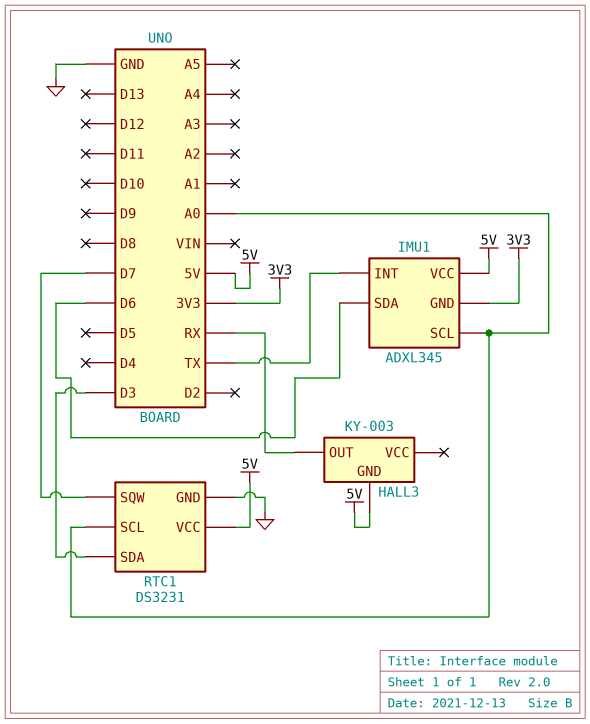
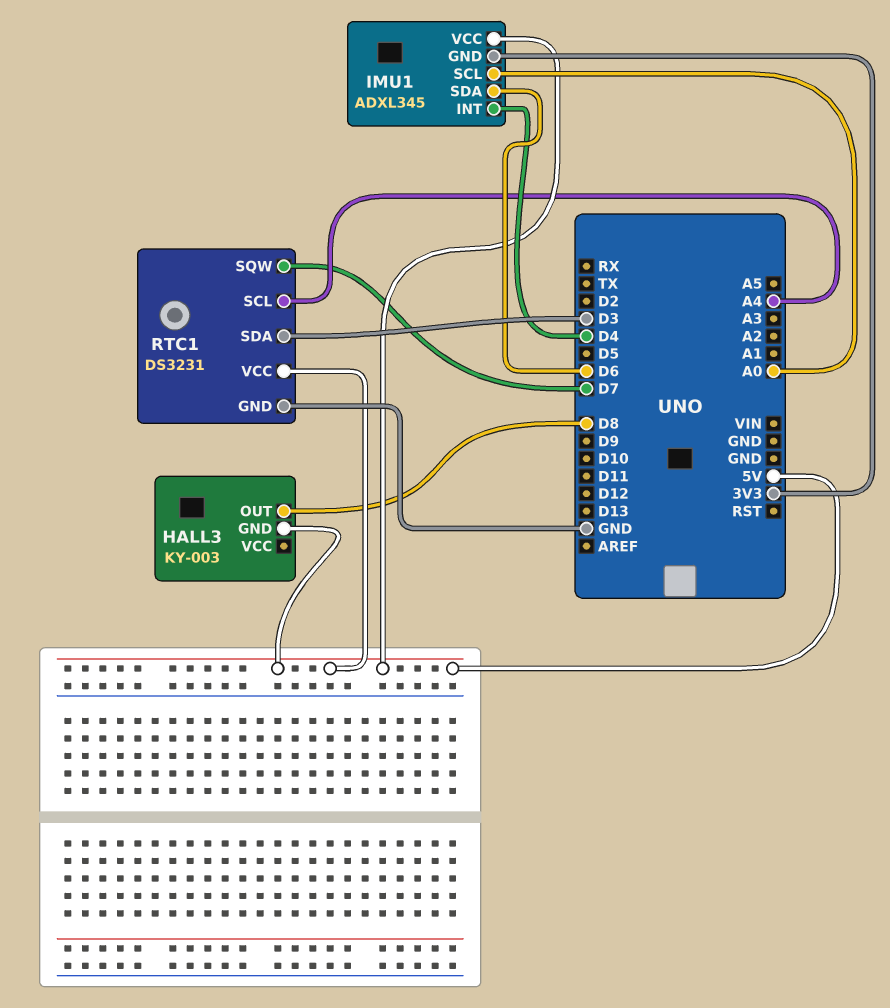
HALL3 pin OUT: RX -> D8
IMU1 pin INT: TX -> D4
RTC1 pin SCL: A0 -> A4

